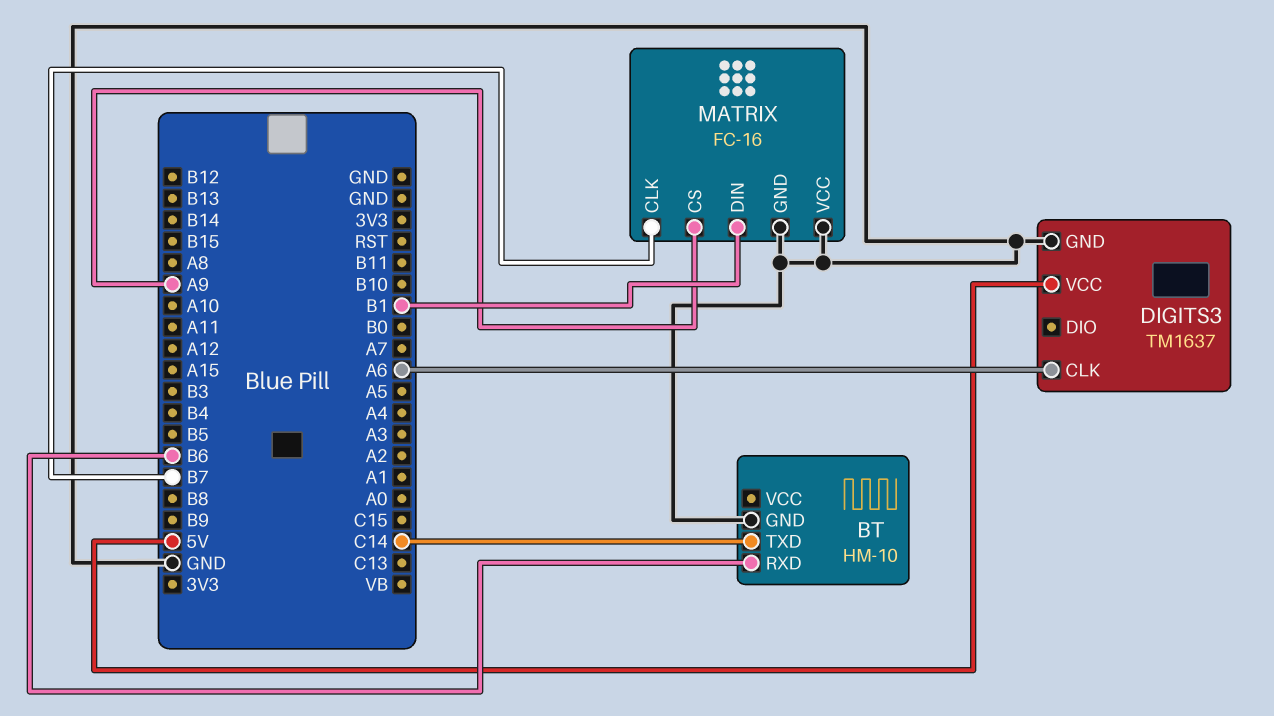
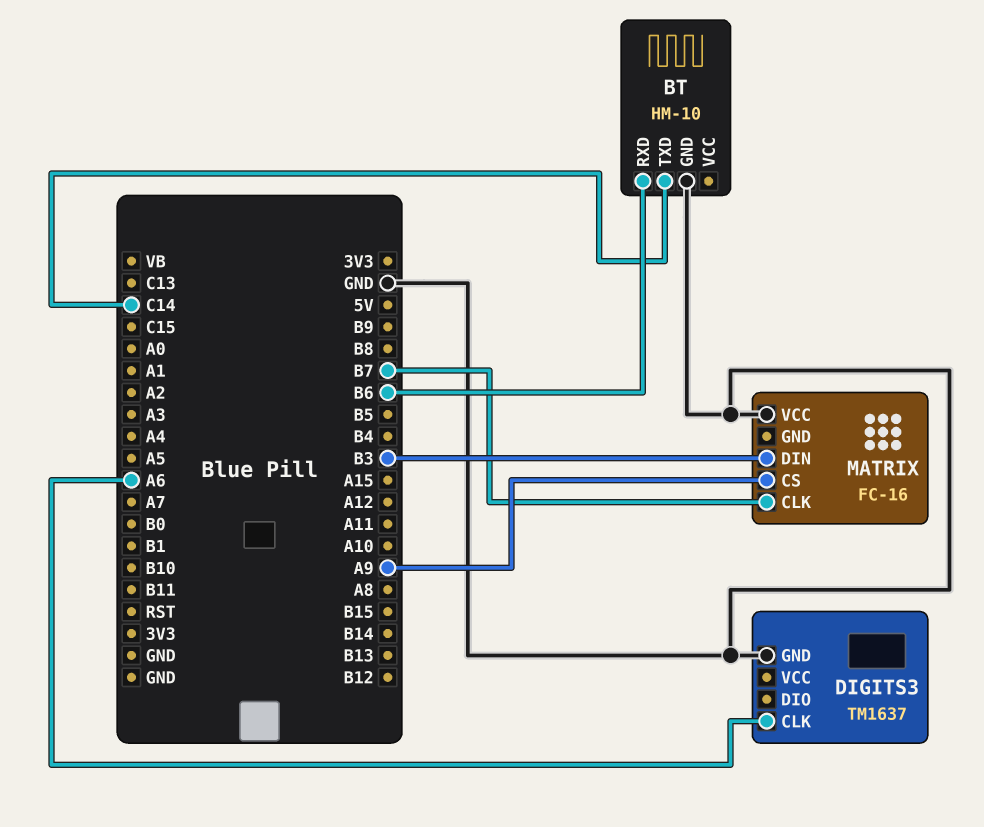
DIGITS3 pin VCC: 5V -> none
MATRIX pin DIN: B1 -> B3
MATRIX pin GND: GND -> none

